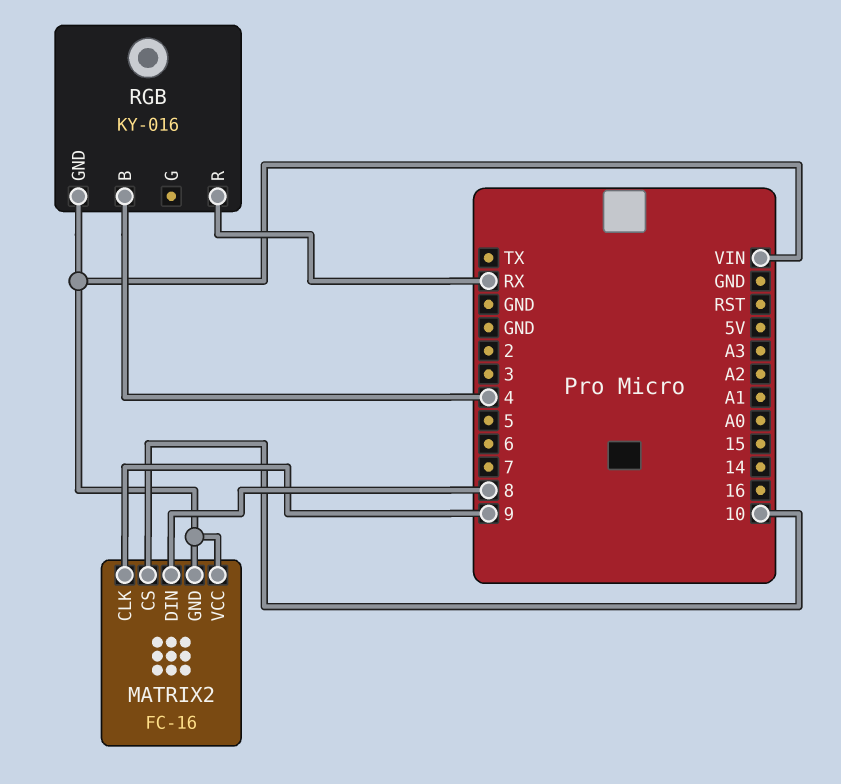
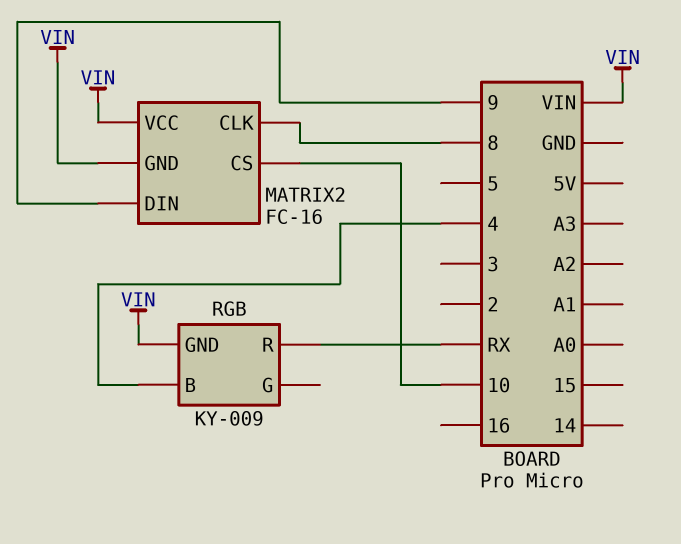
MATRIX2 pin CLK: 9 -> 8
MATRIX2 pin DIN: 8 -> 9
RGB: KY-016 -> KY-009

